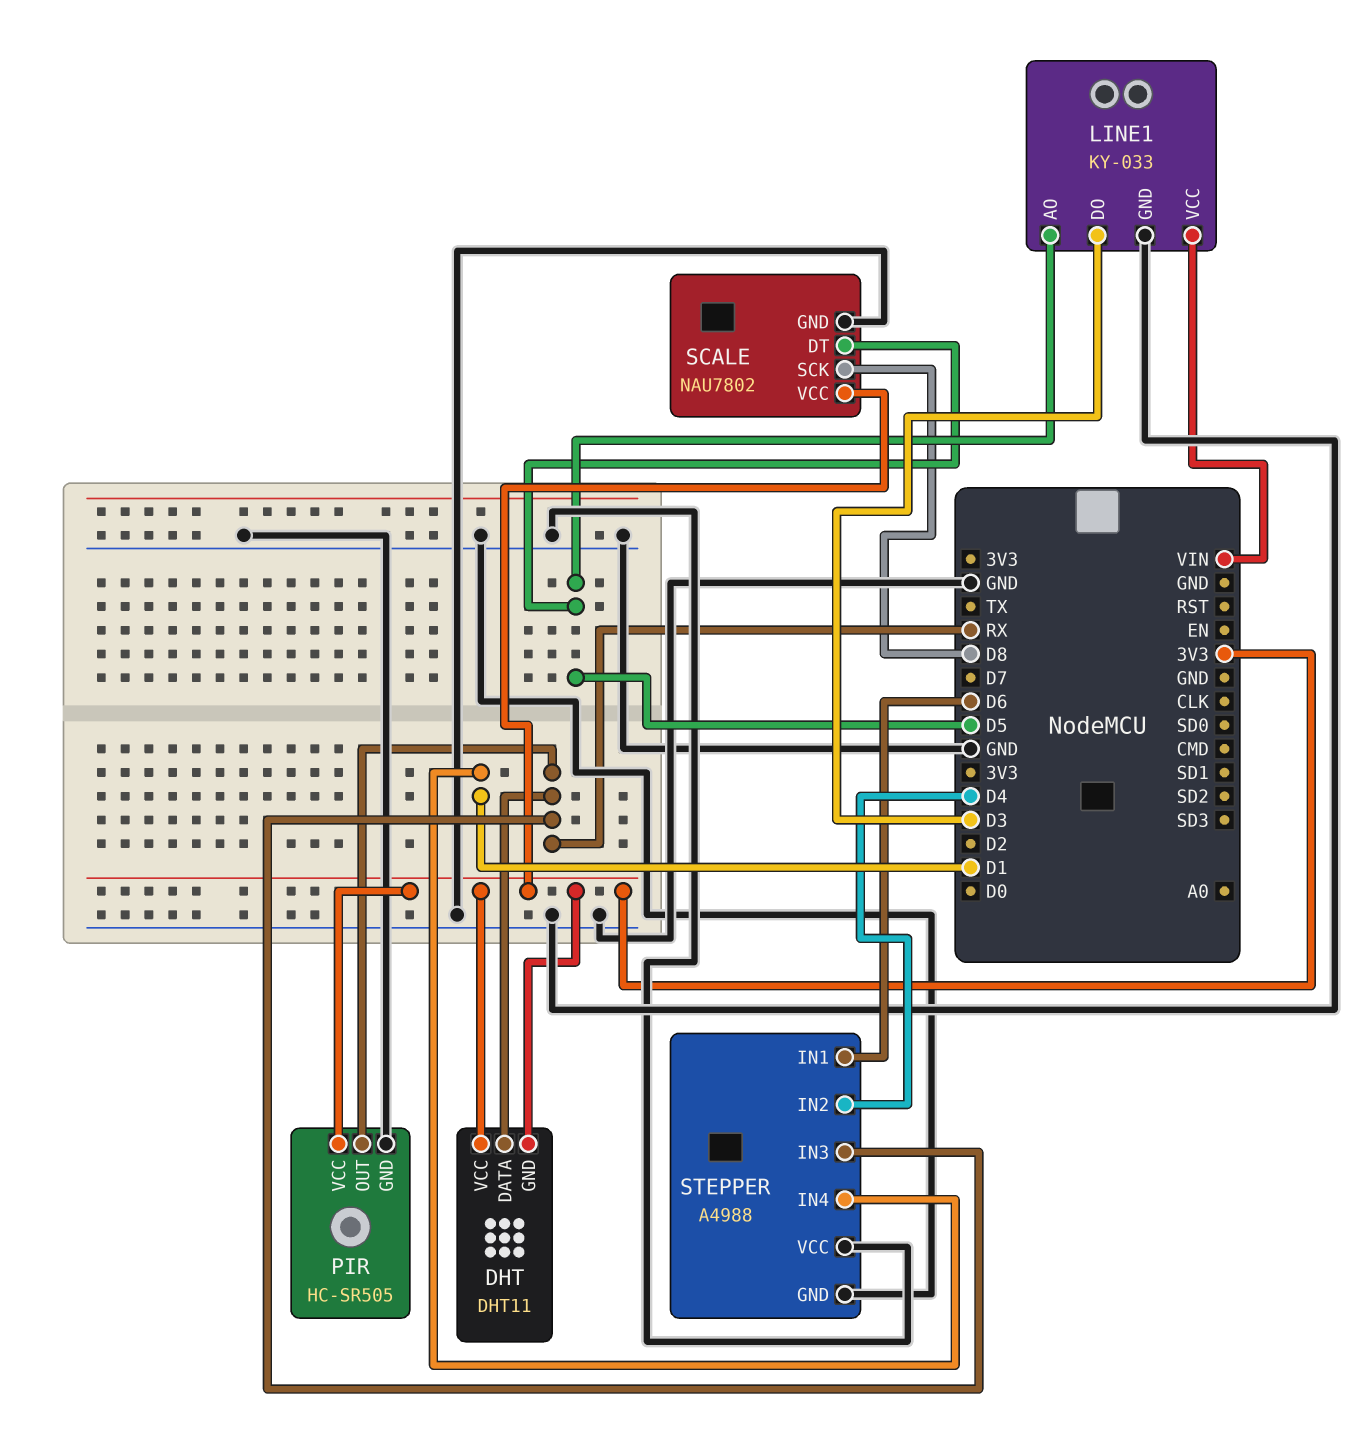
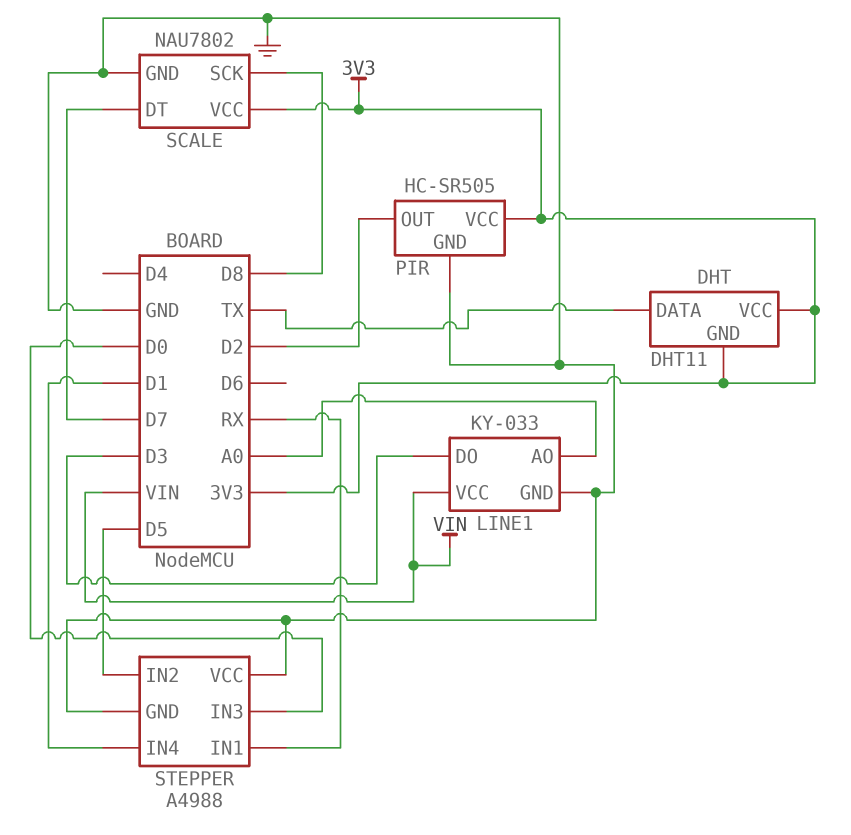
DHT pin DATA: RX -> TX
LINE1 pin AO: D5 -> A0
PIR pin OUT: RX -> D2
SCALE pin DT: D5 -> D7
STEPPER pin IN1: D6 -> RX
STEPPER pin IN2: D4 -> D5
STEPPER pin IN3: RX -> D0

